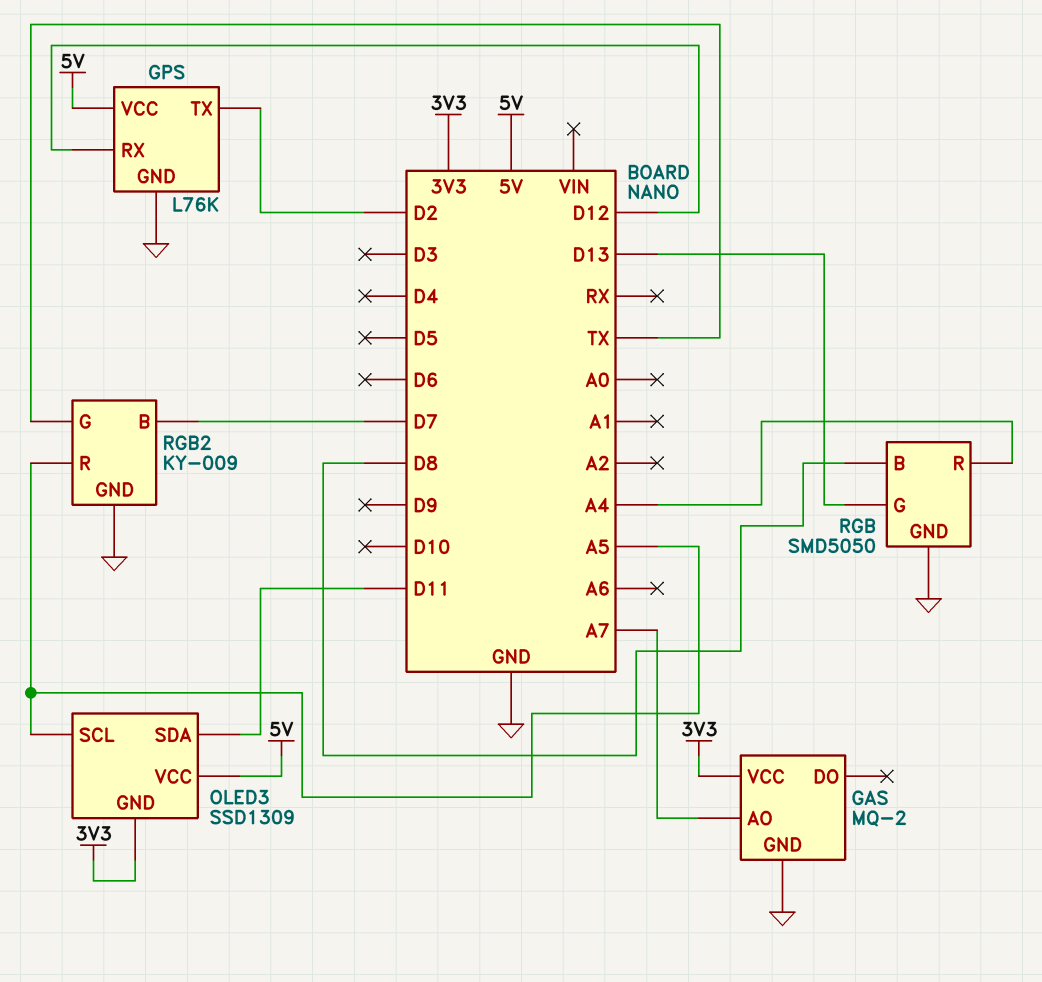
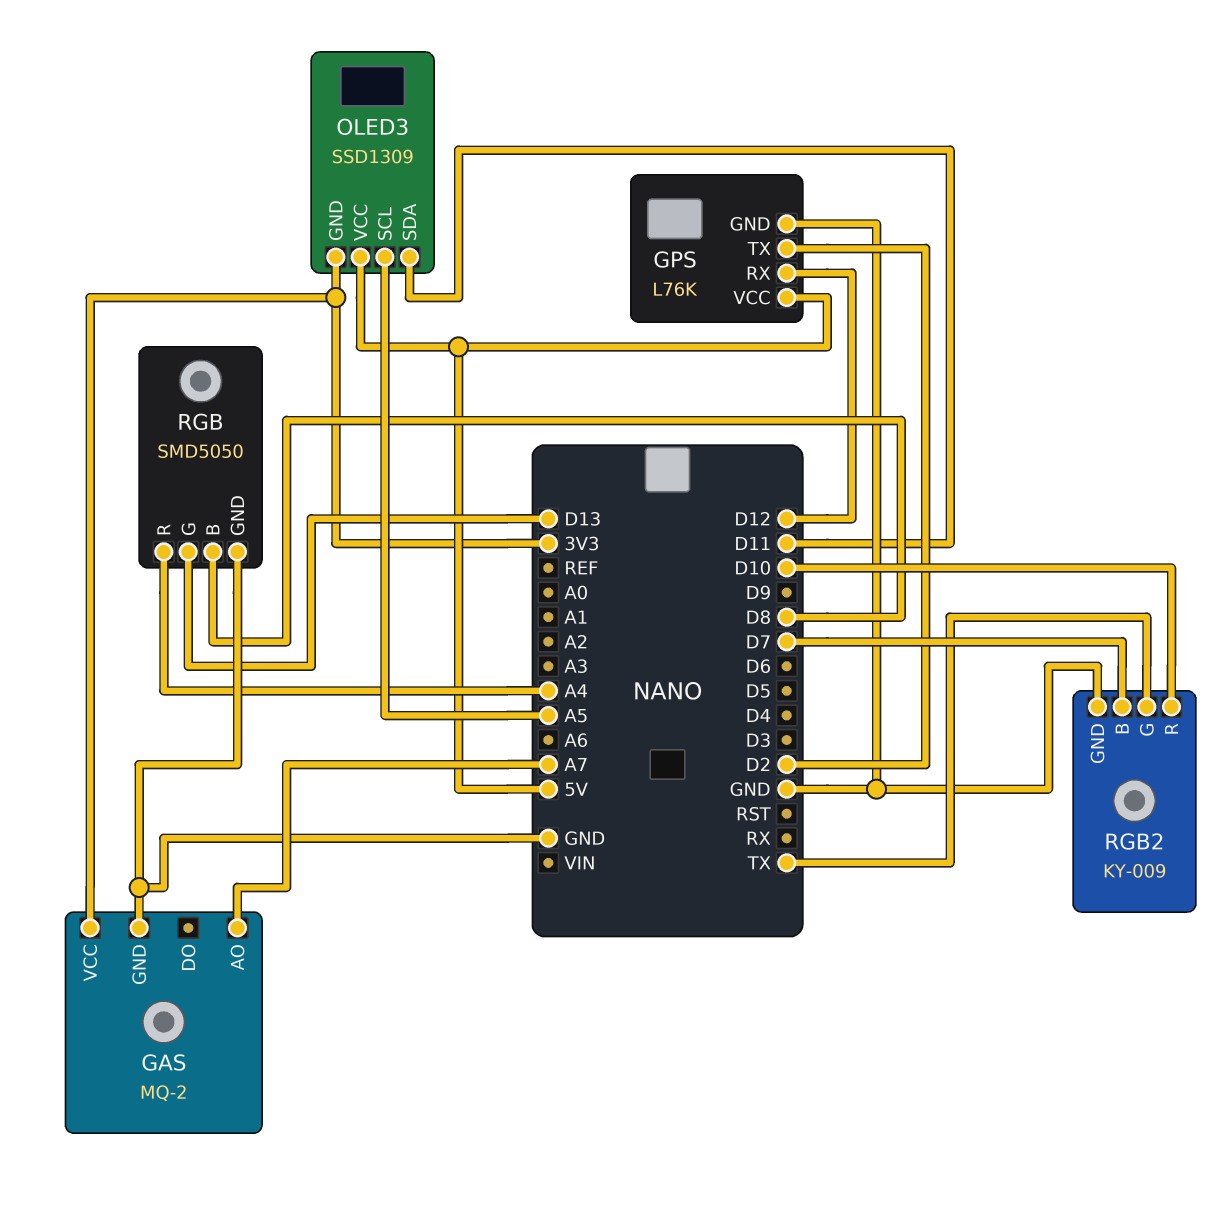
RGB2 pin R: A5 -> D10

